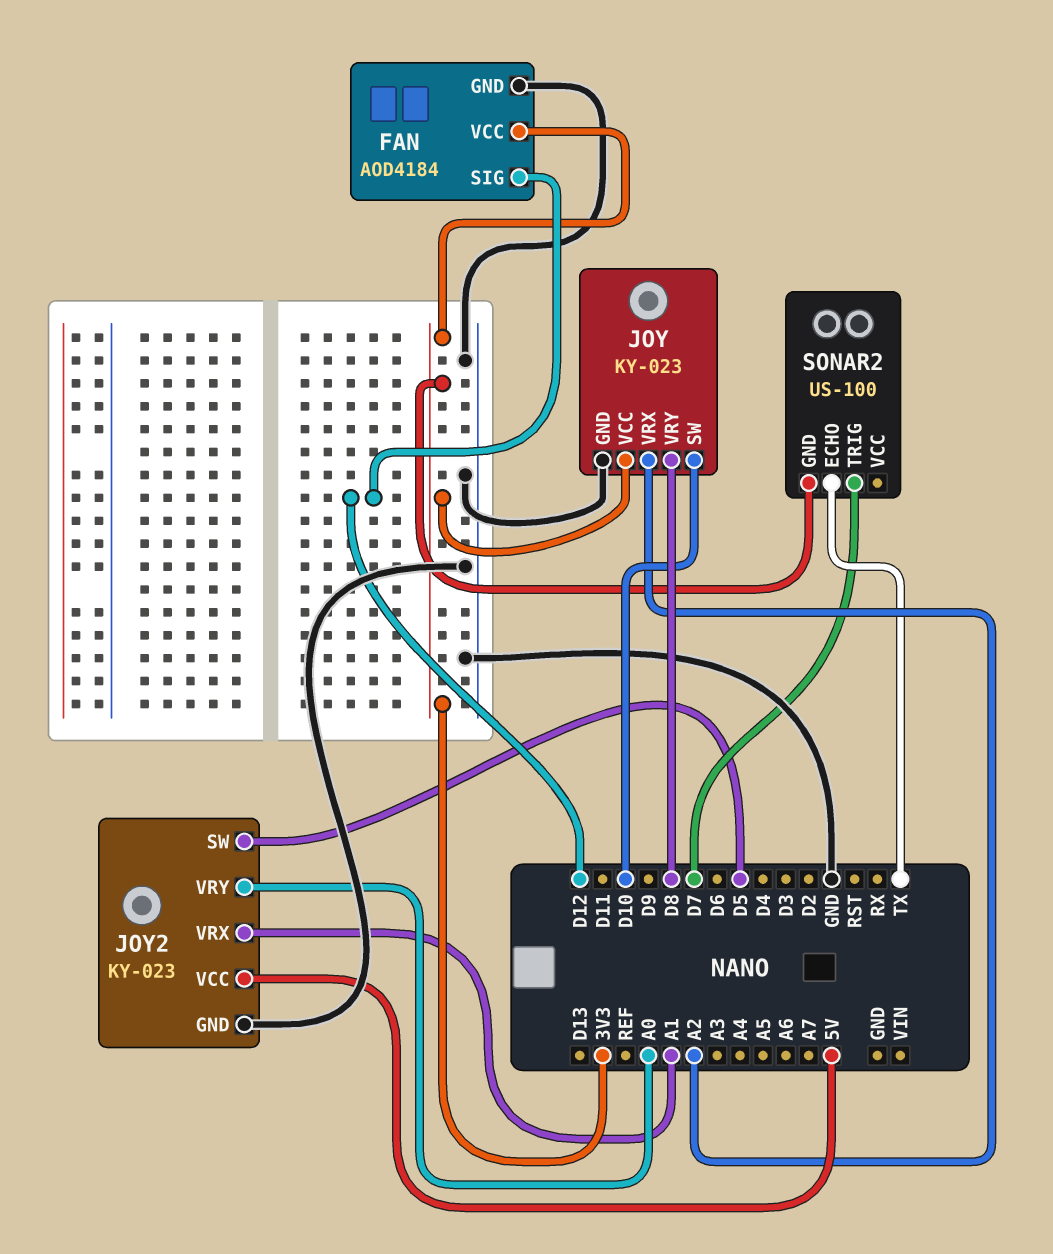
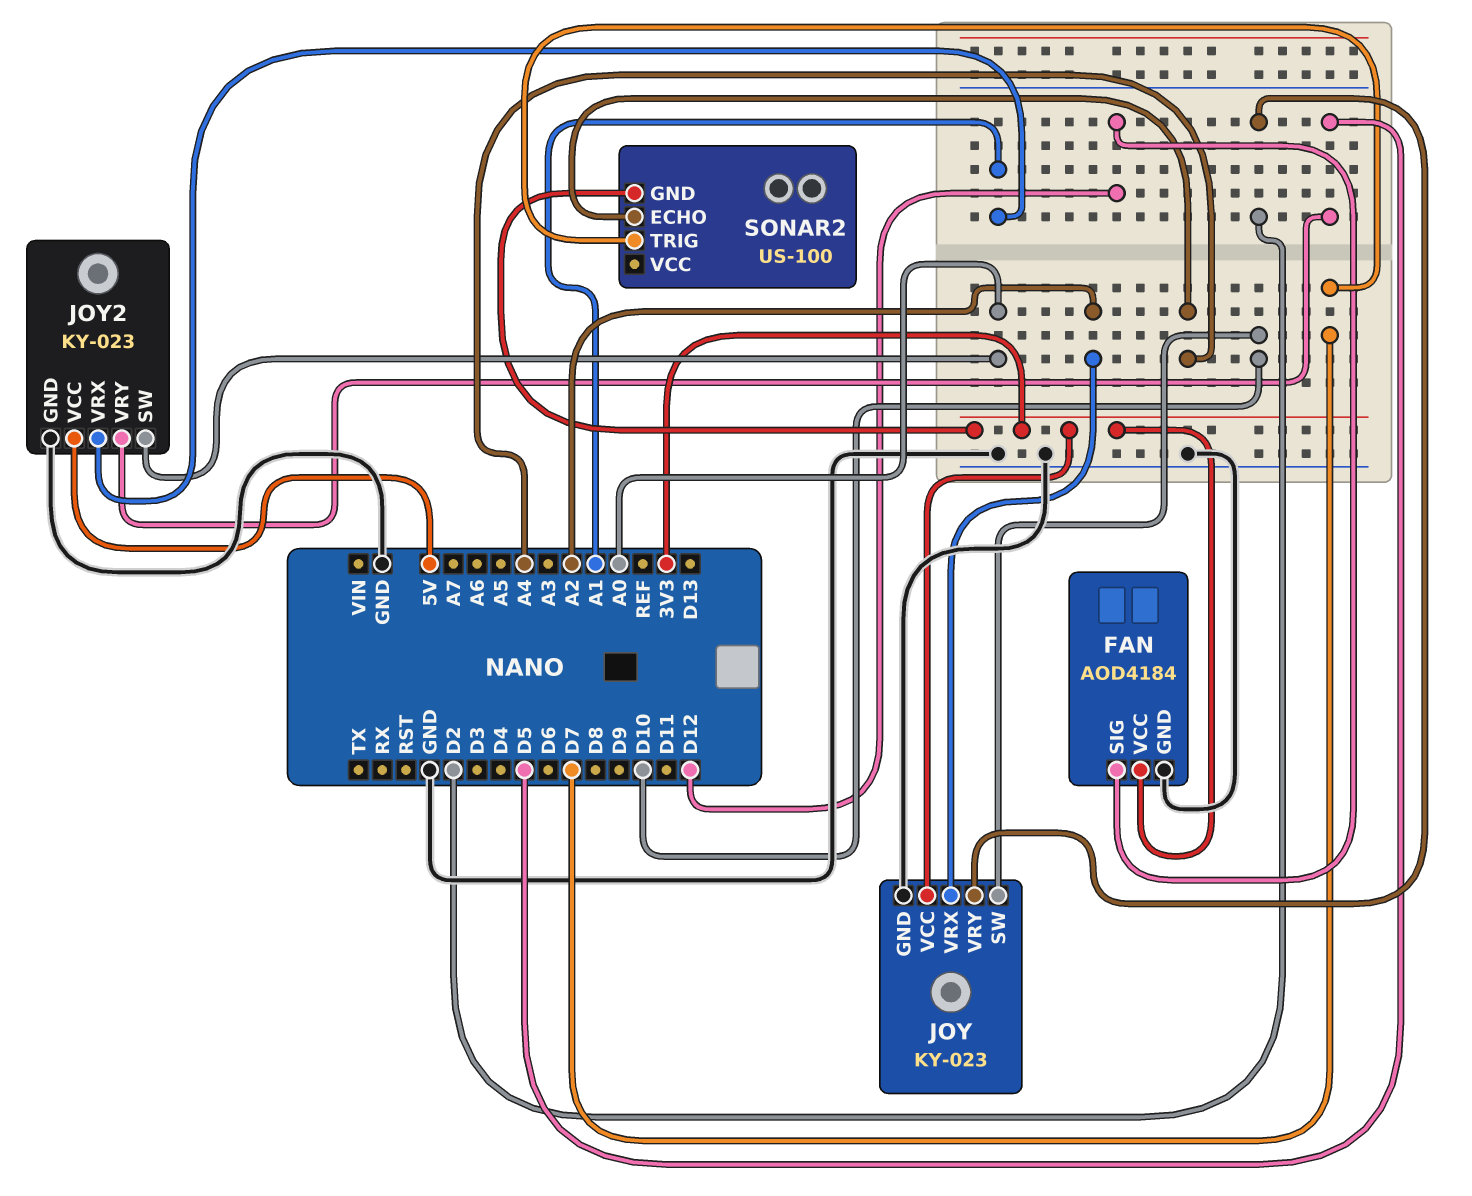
JOY pin VRY: D8 -> D2
JOY2 pin SW: D5 -> A0
JOY2 pin VRY: A0 -> D5
SONAR2 pin ECHO: TX -> A4

